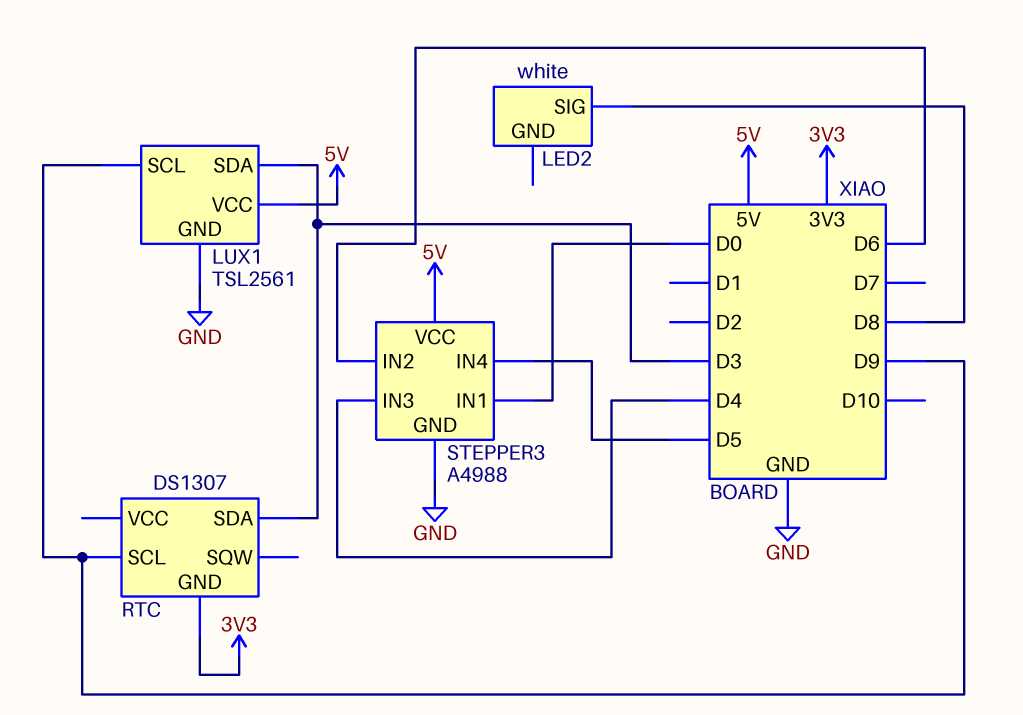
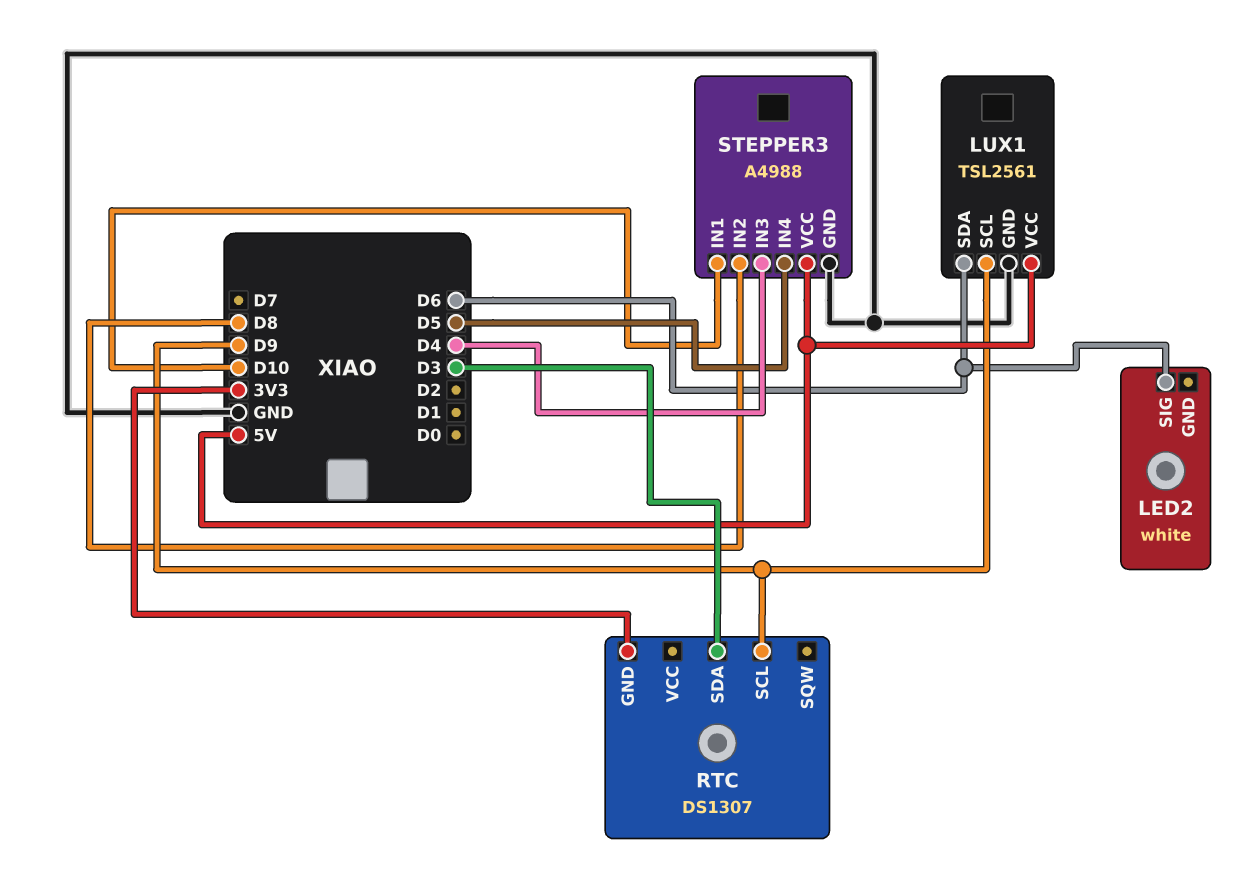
LED2 pin SIG: D8 -> D6
LUX1 pin SDA: D3 -> D6
STEPPER3 pin IN1: D0 -> D10
STEPPER3 pin IN2: D6 -> D8

